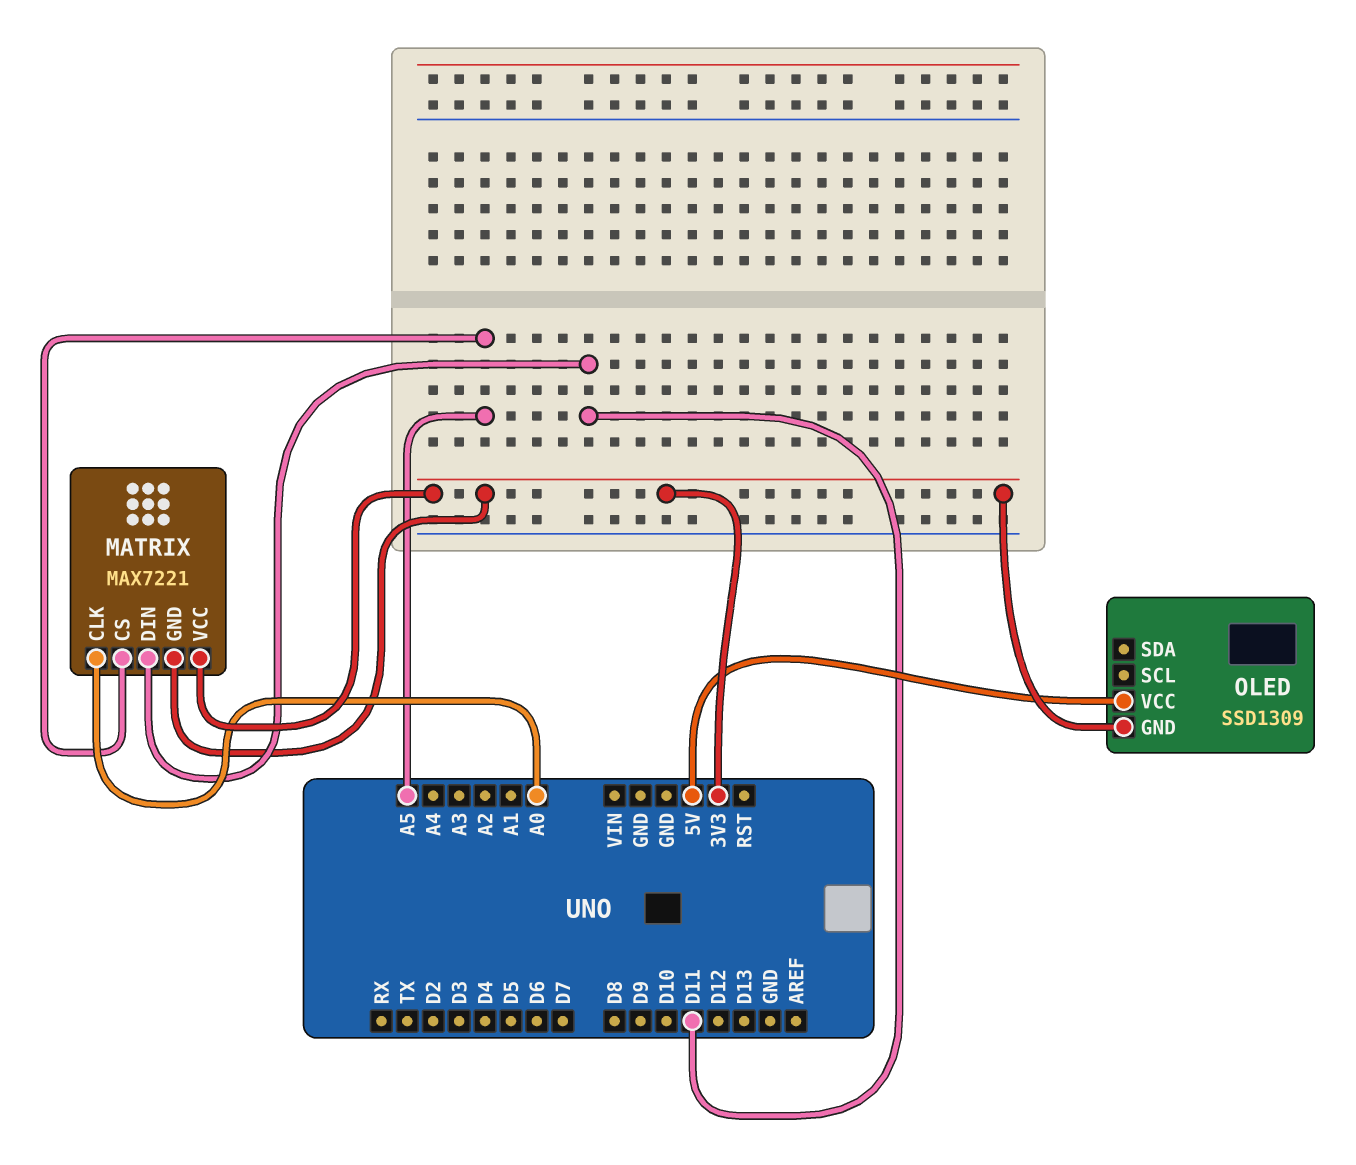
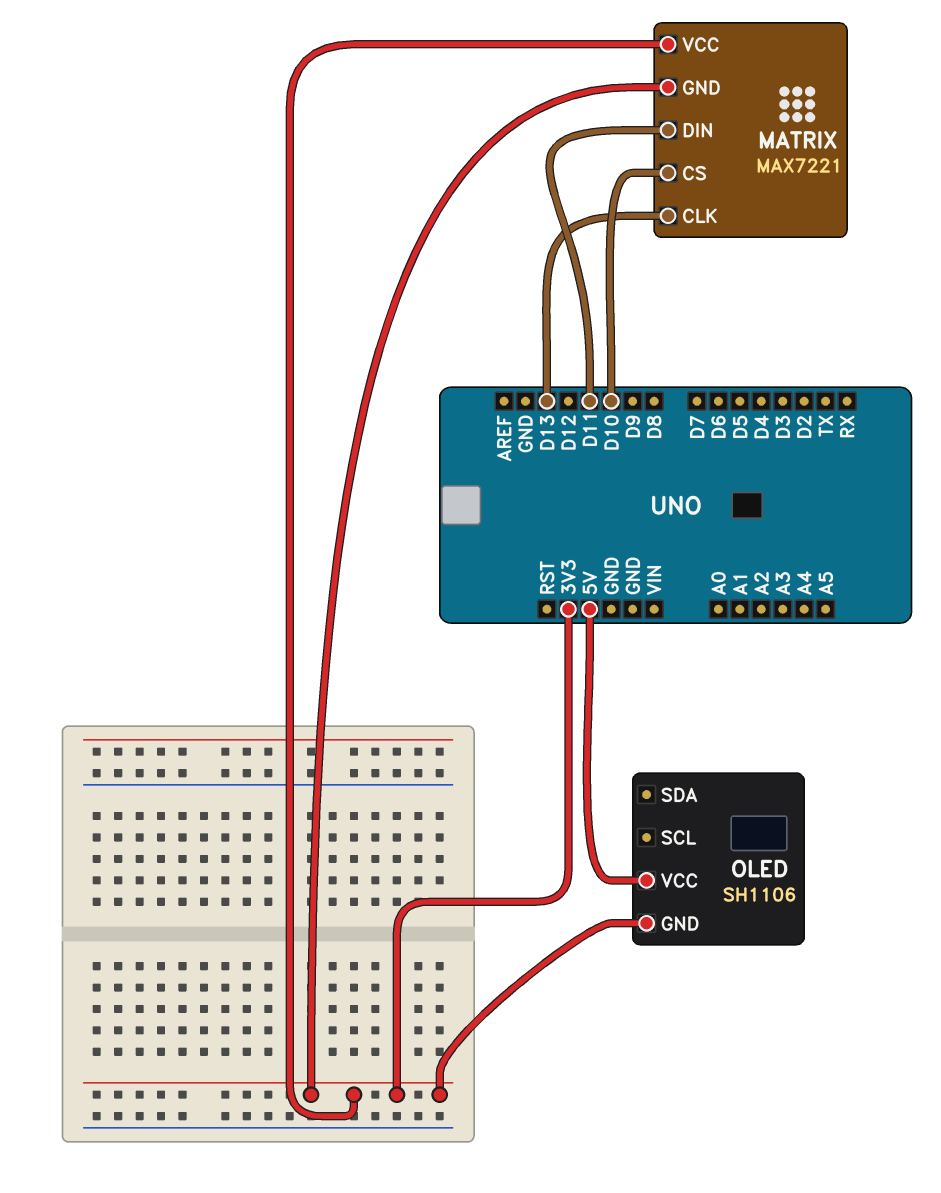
MATRIX pin CLK: A0 -> D13
MATRIX pin CS: A5 -> D10
OLED: SSD1309 -> SH1106

